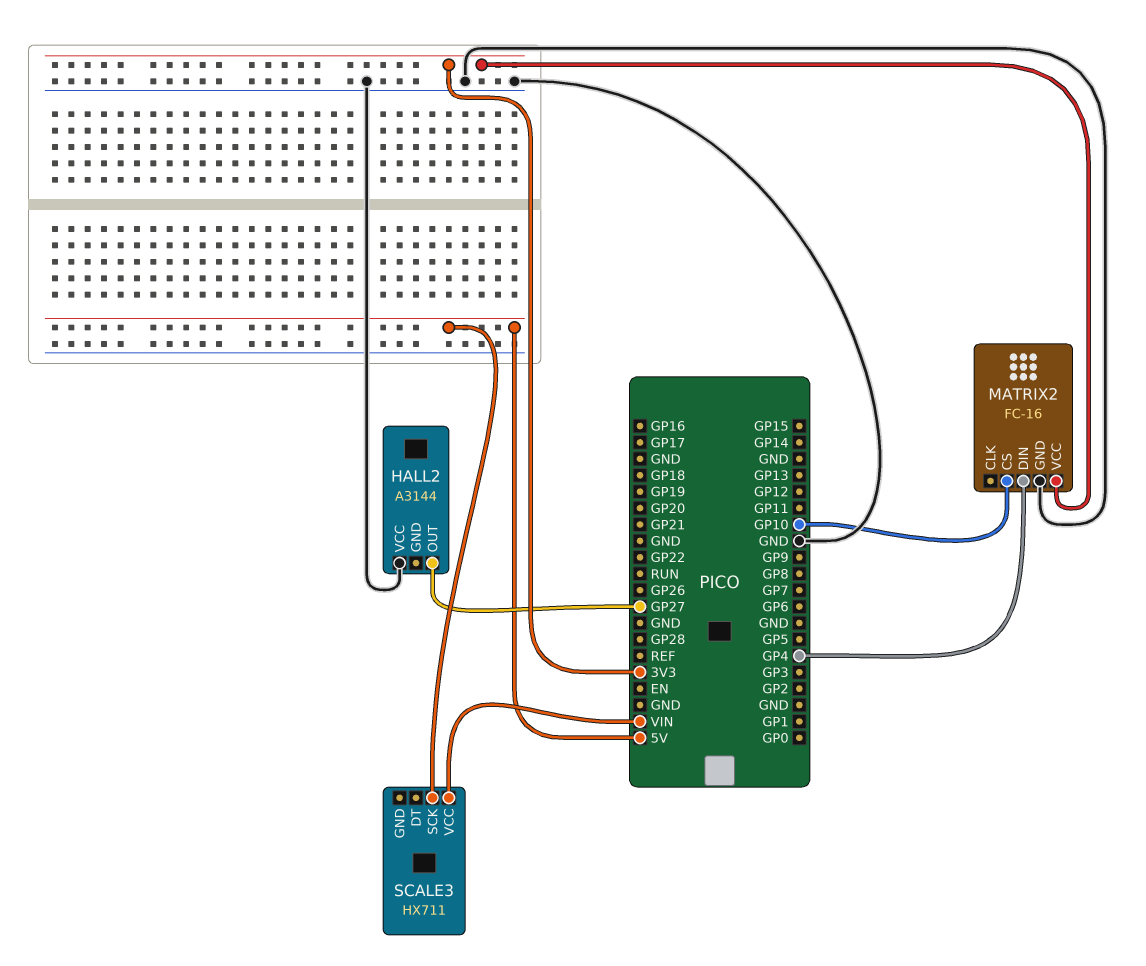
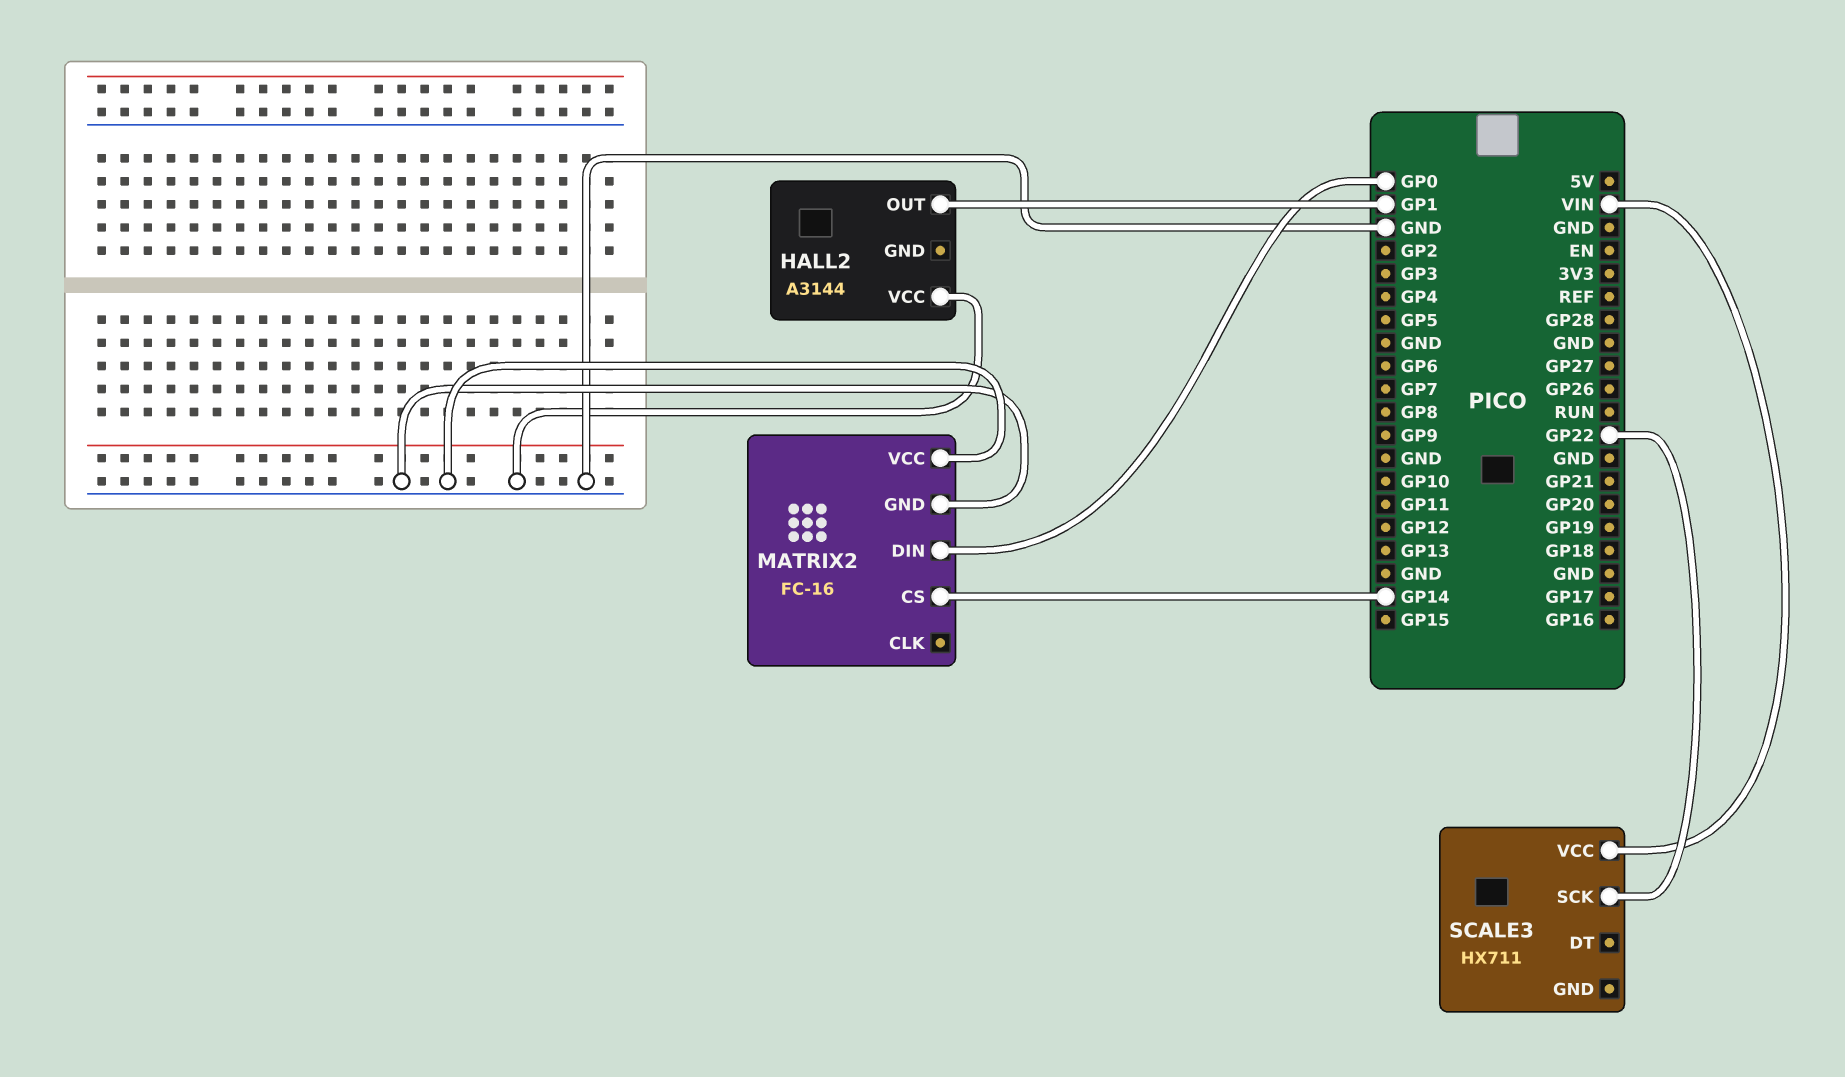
HALL2 pin OUT: GP27 -> GP1
MATRIX2 pin CS: GP10 -> GP14
MATRIX2 pin DIN: GP4 -> GP0
MATRIX2 pin VCC: 3V3 -> GND
SCALE3 pin SCK: 5V -> GP22

